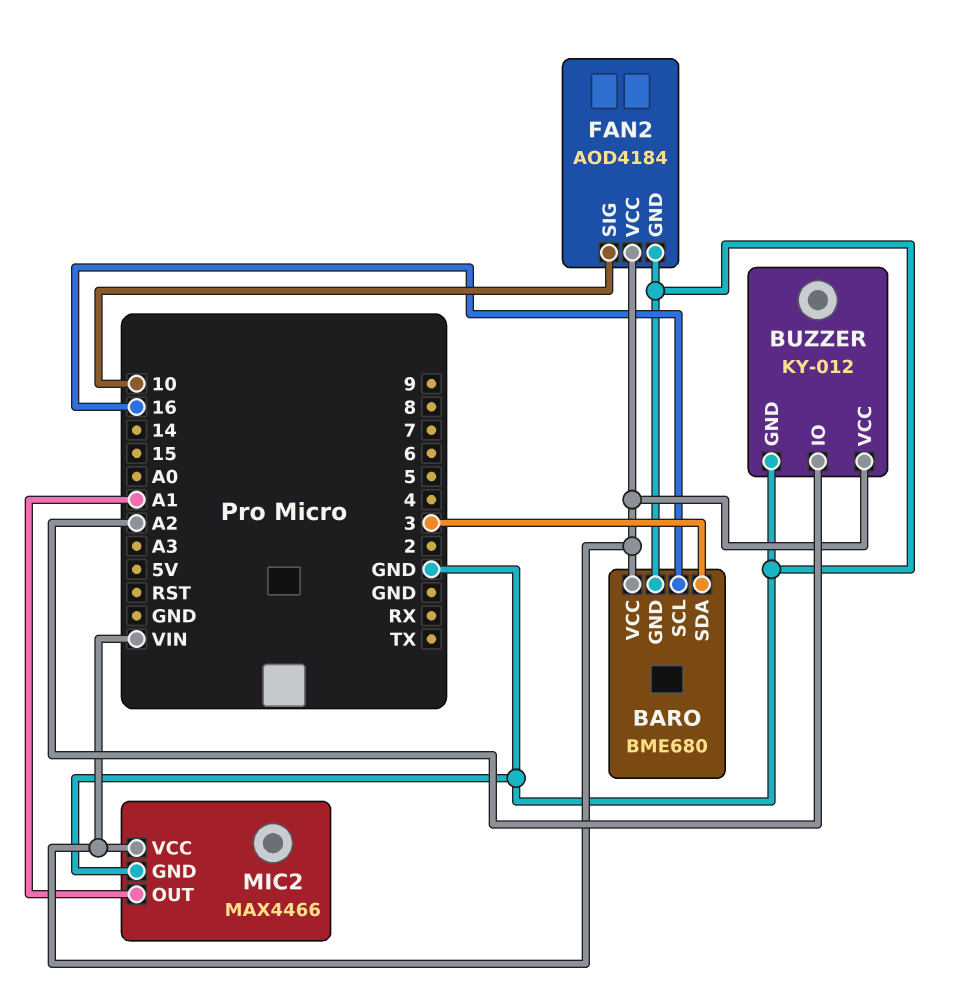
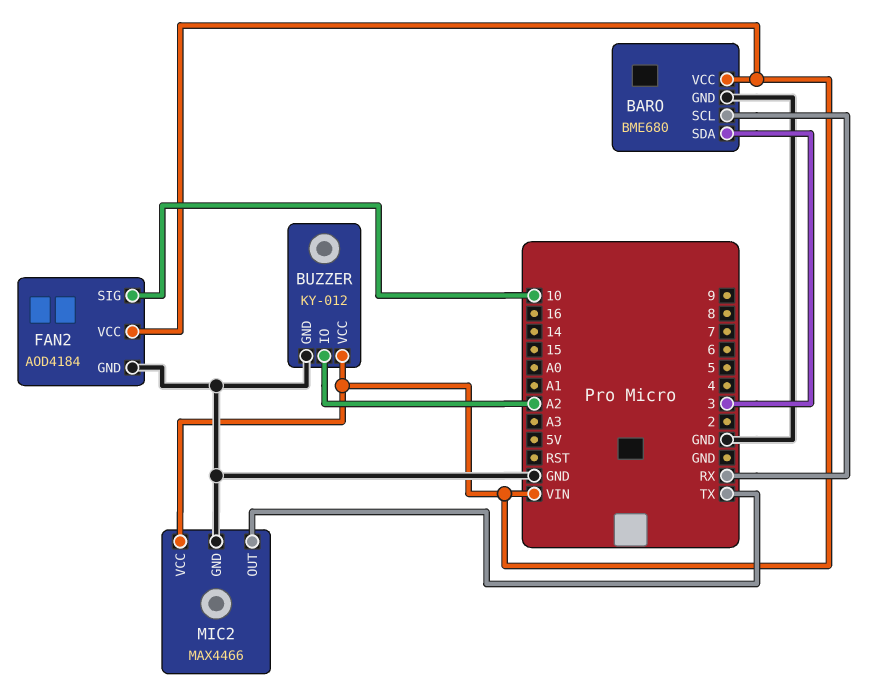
BARO pin SCL: 16 -> RX
MIC2 pin OUT: A1 -> TX

